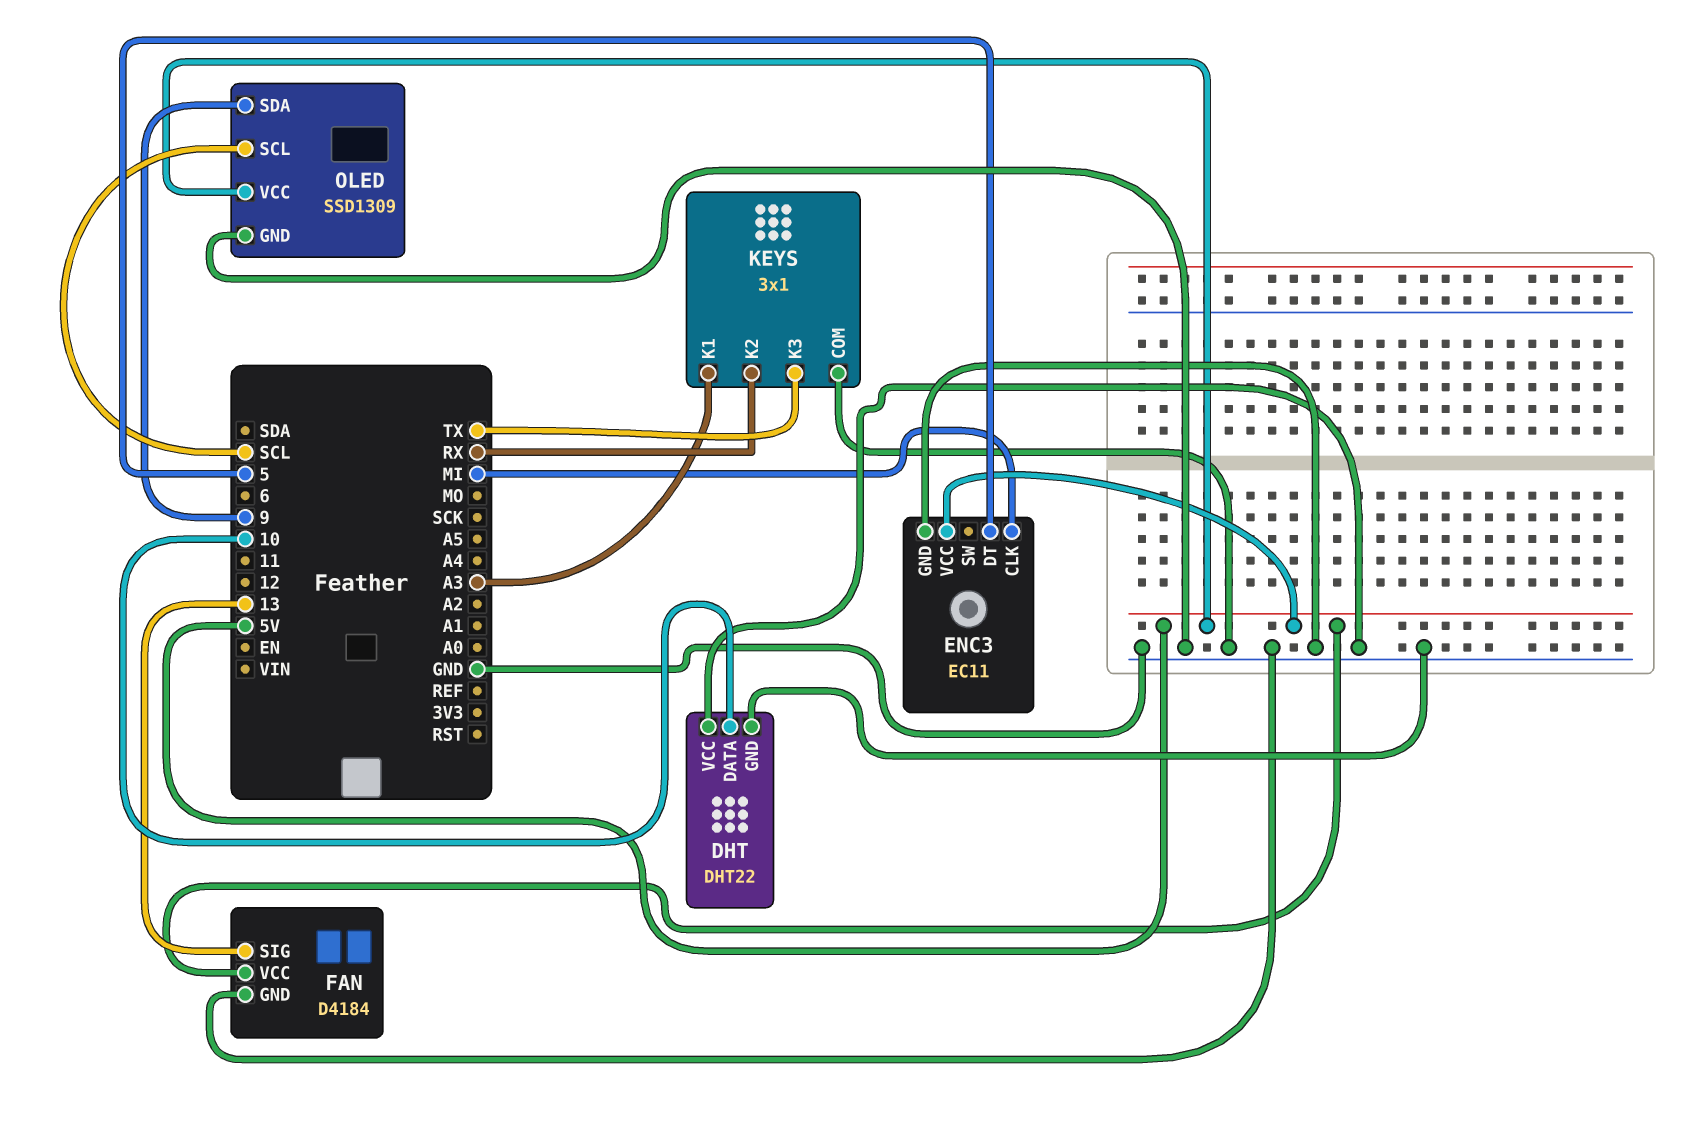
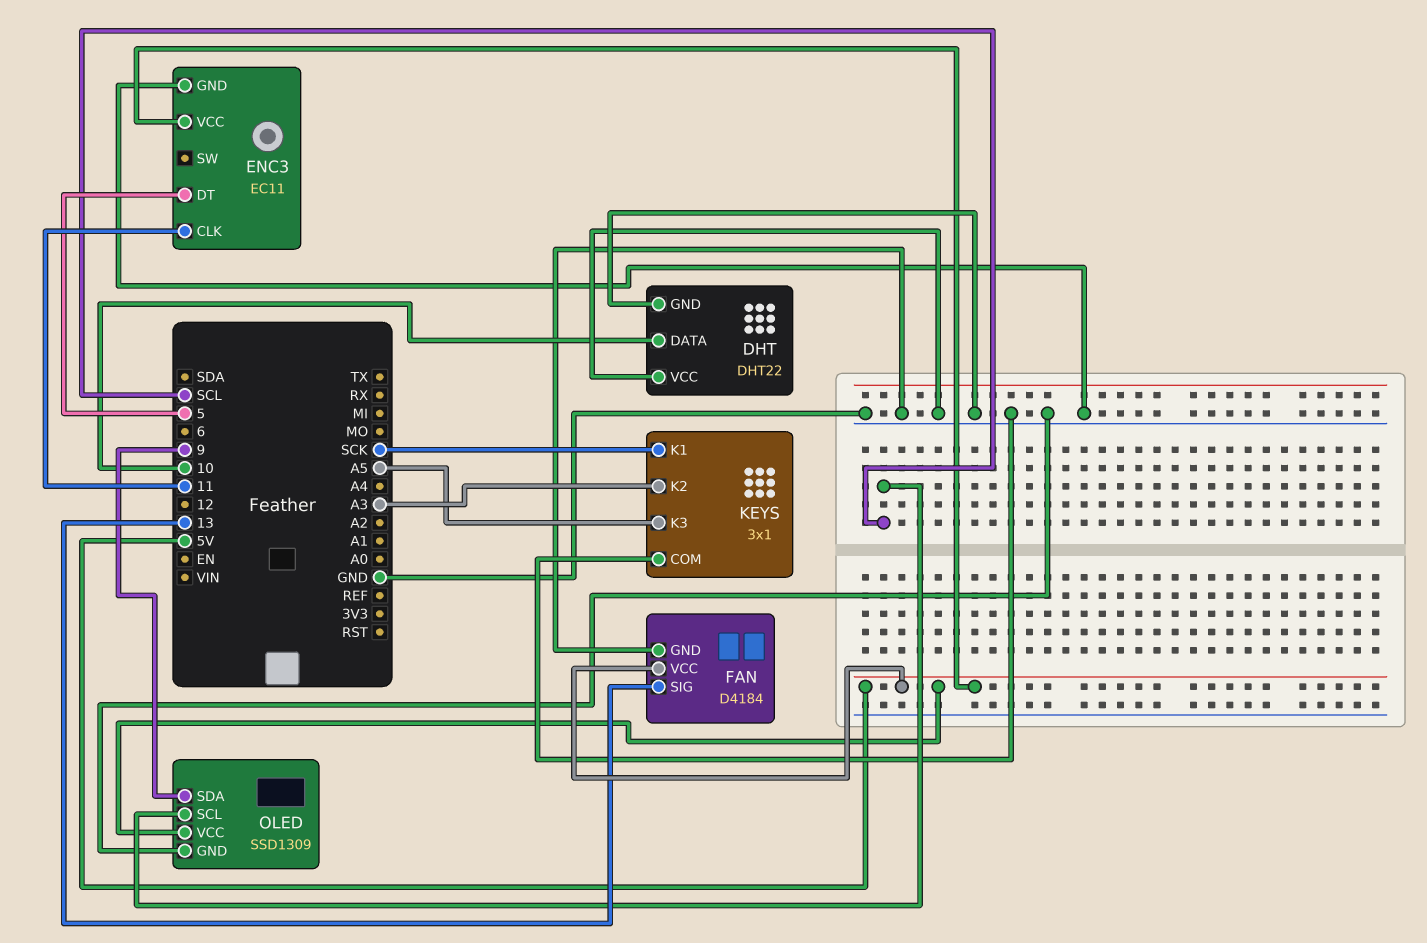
ENC3 pin CLK: MI -> 11
KEYS pin K1: A3 -> SCK
KEYS pin K2: RX -> A3
KEYS pin K3: TX -> A5

